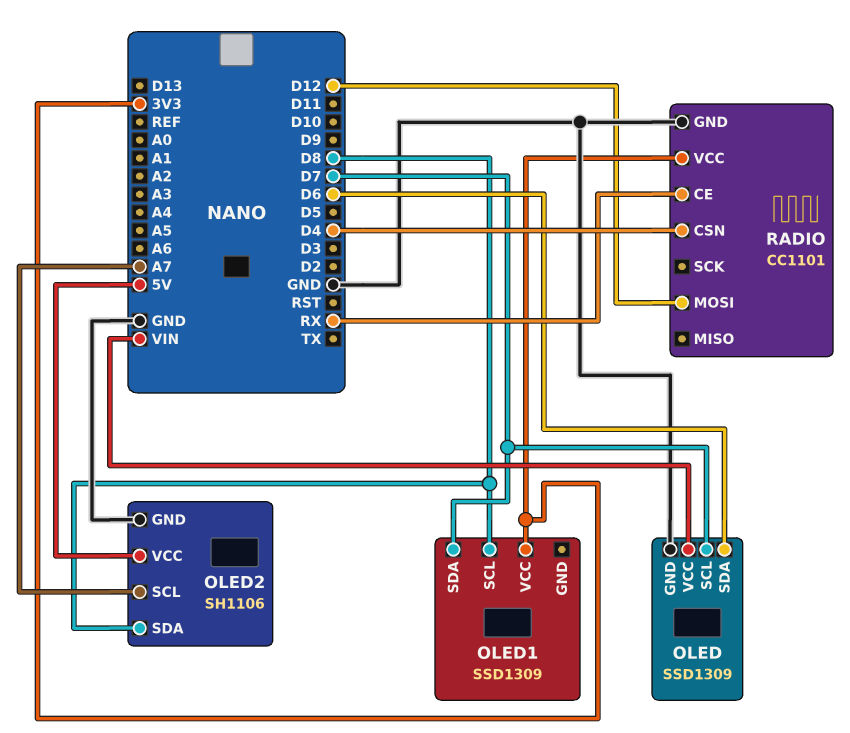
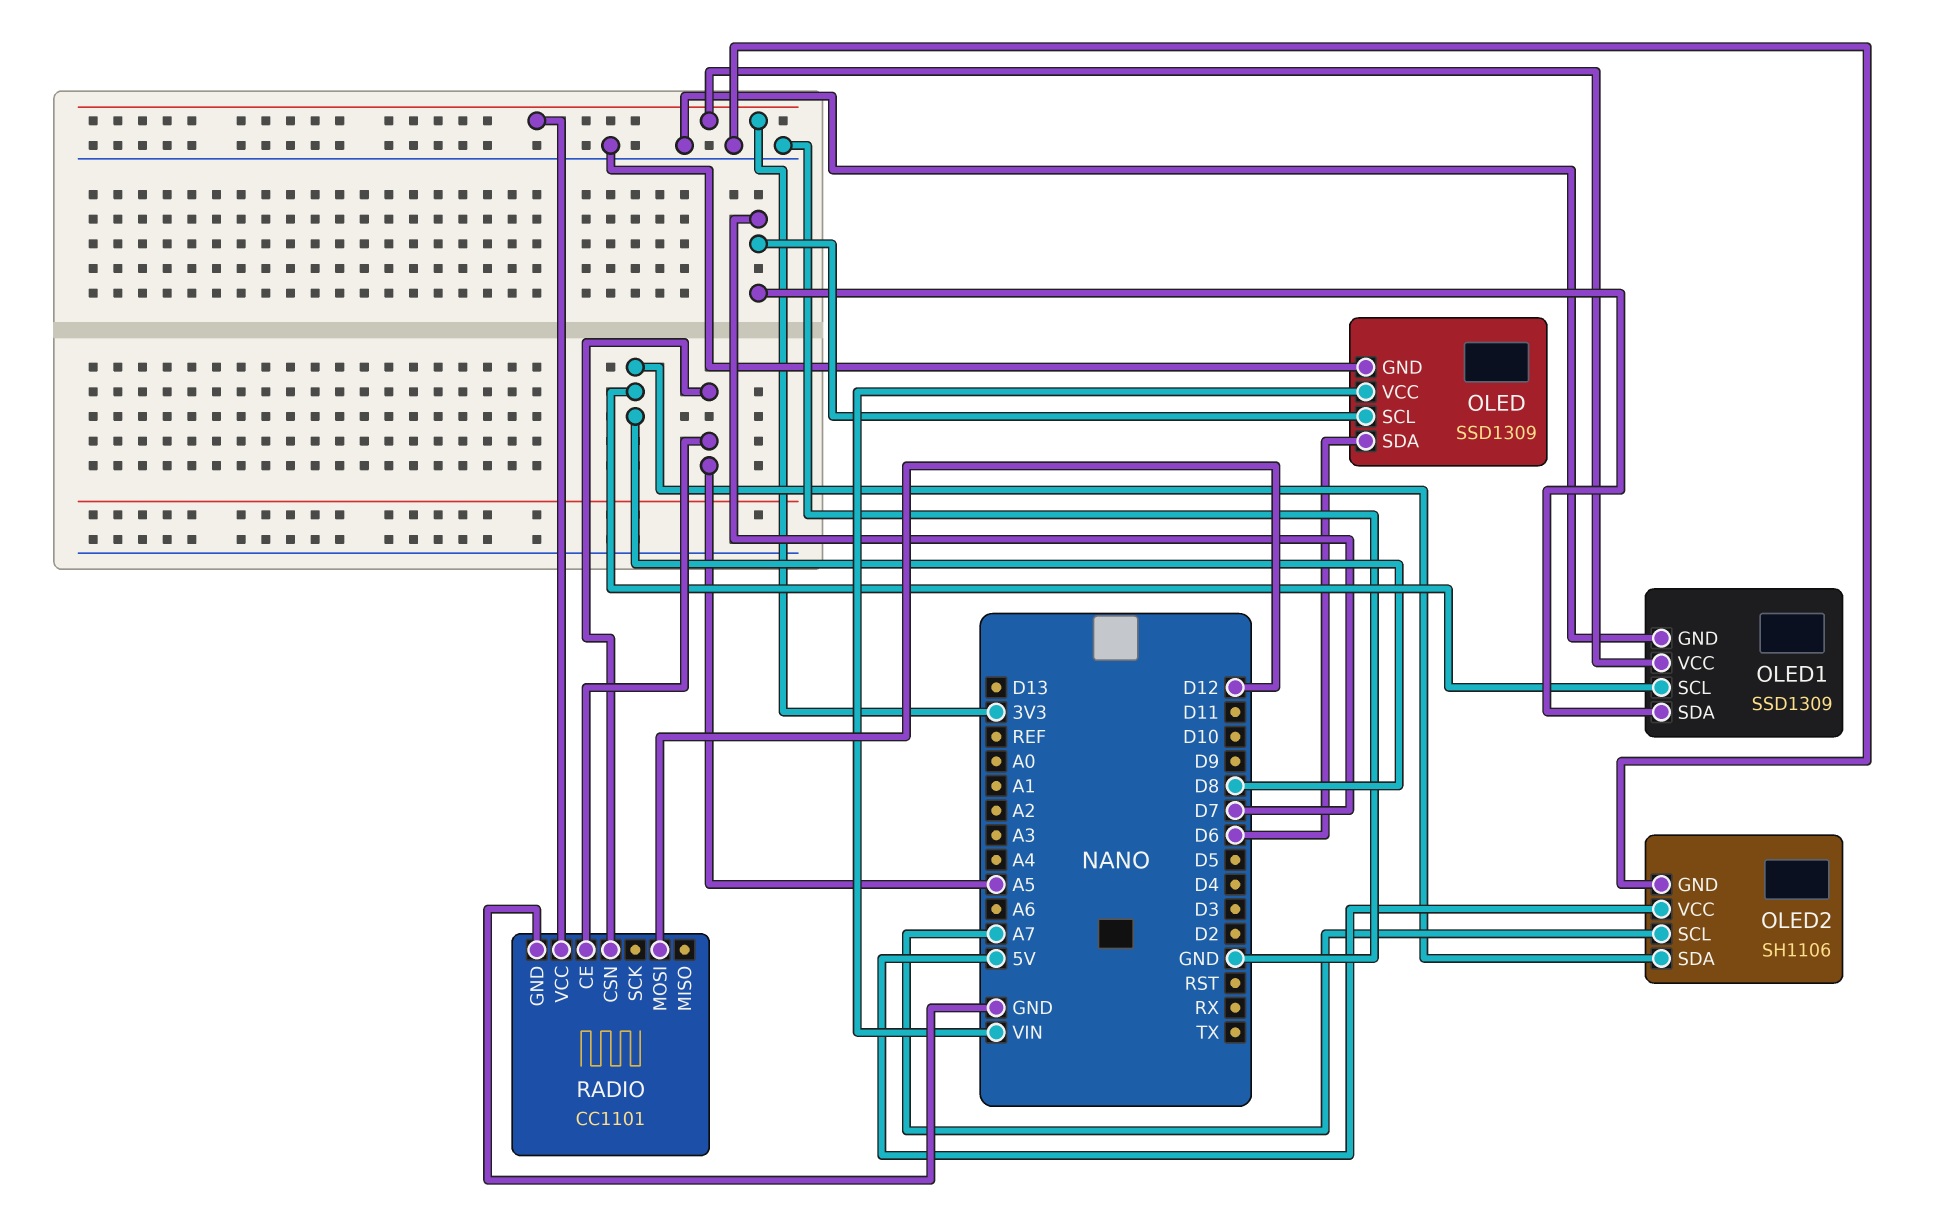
OLED1 pin GND: none -> GND
RADIO pin CE: RX -> A5
RADIO pin CSN: D4 -> A5

